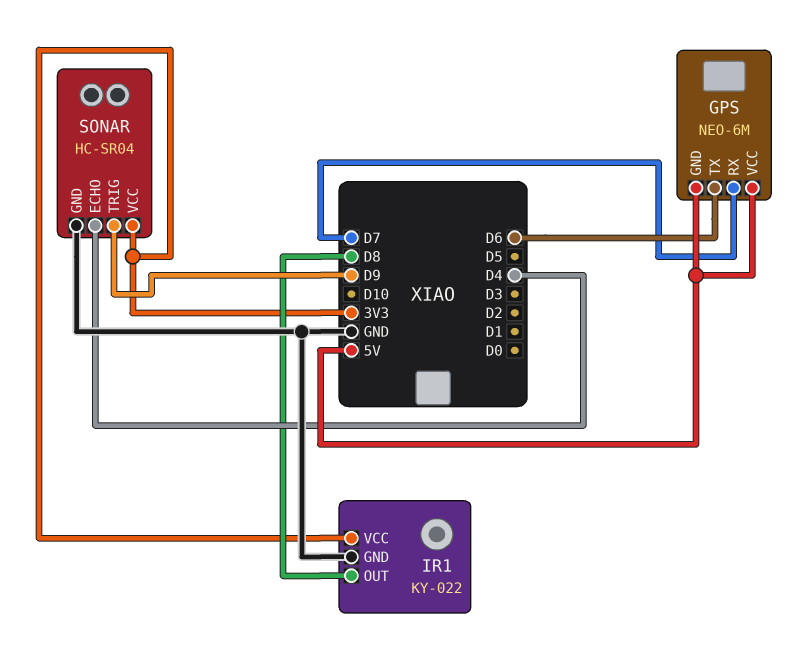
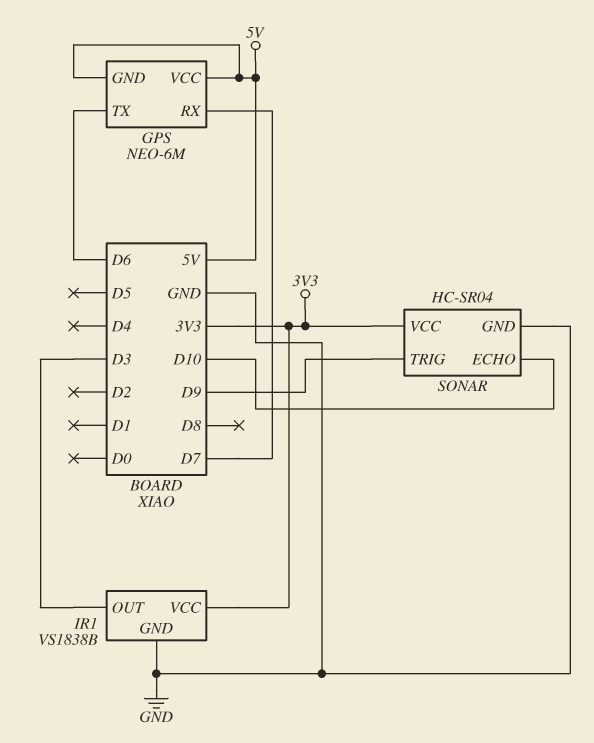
IR1: KY-022 -> VS1838B
IR1 pin OUT: D8 -> D3
SONAR pin ECHO: D4 -> D10

